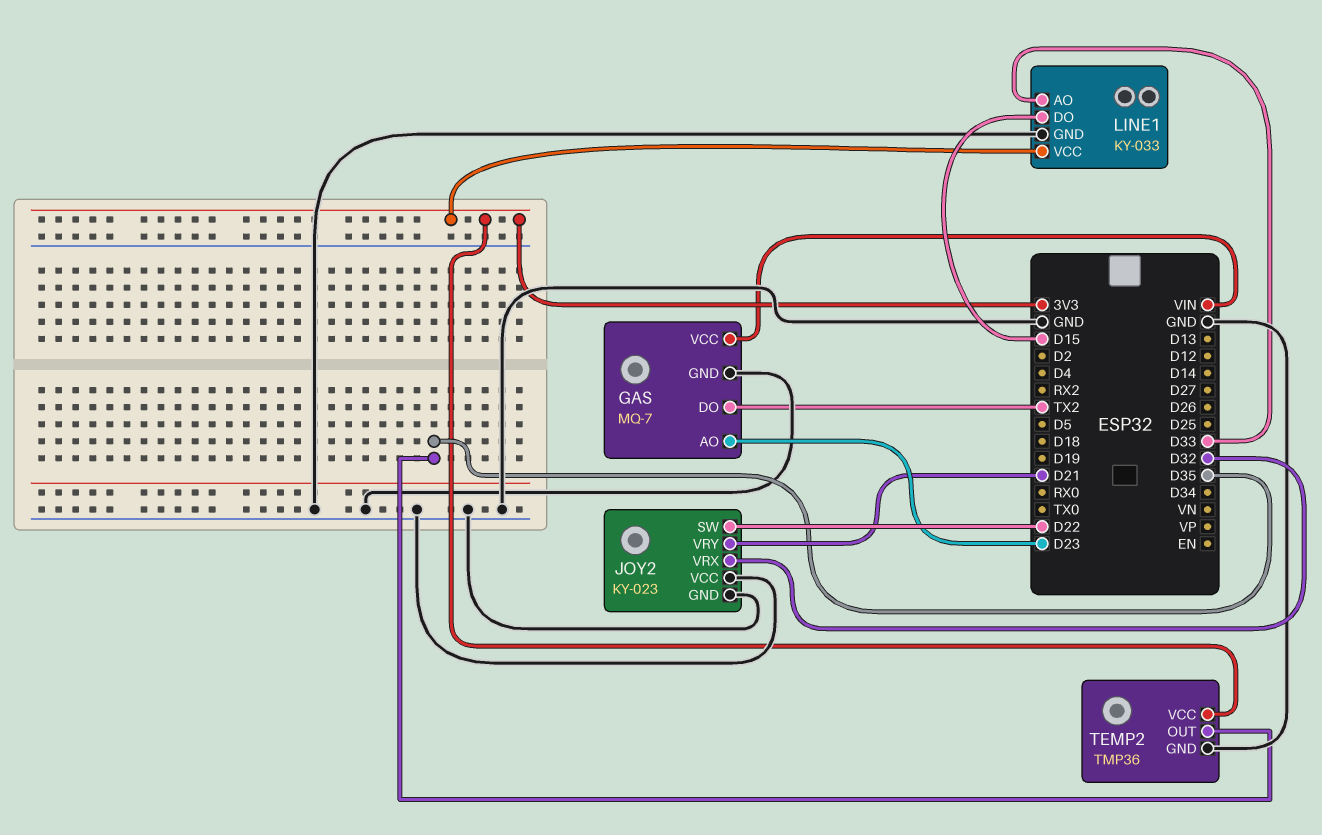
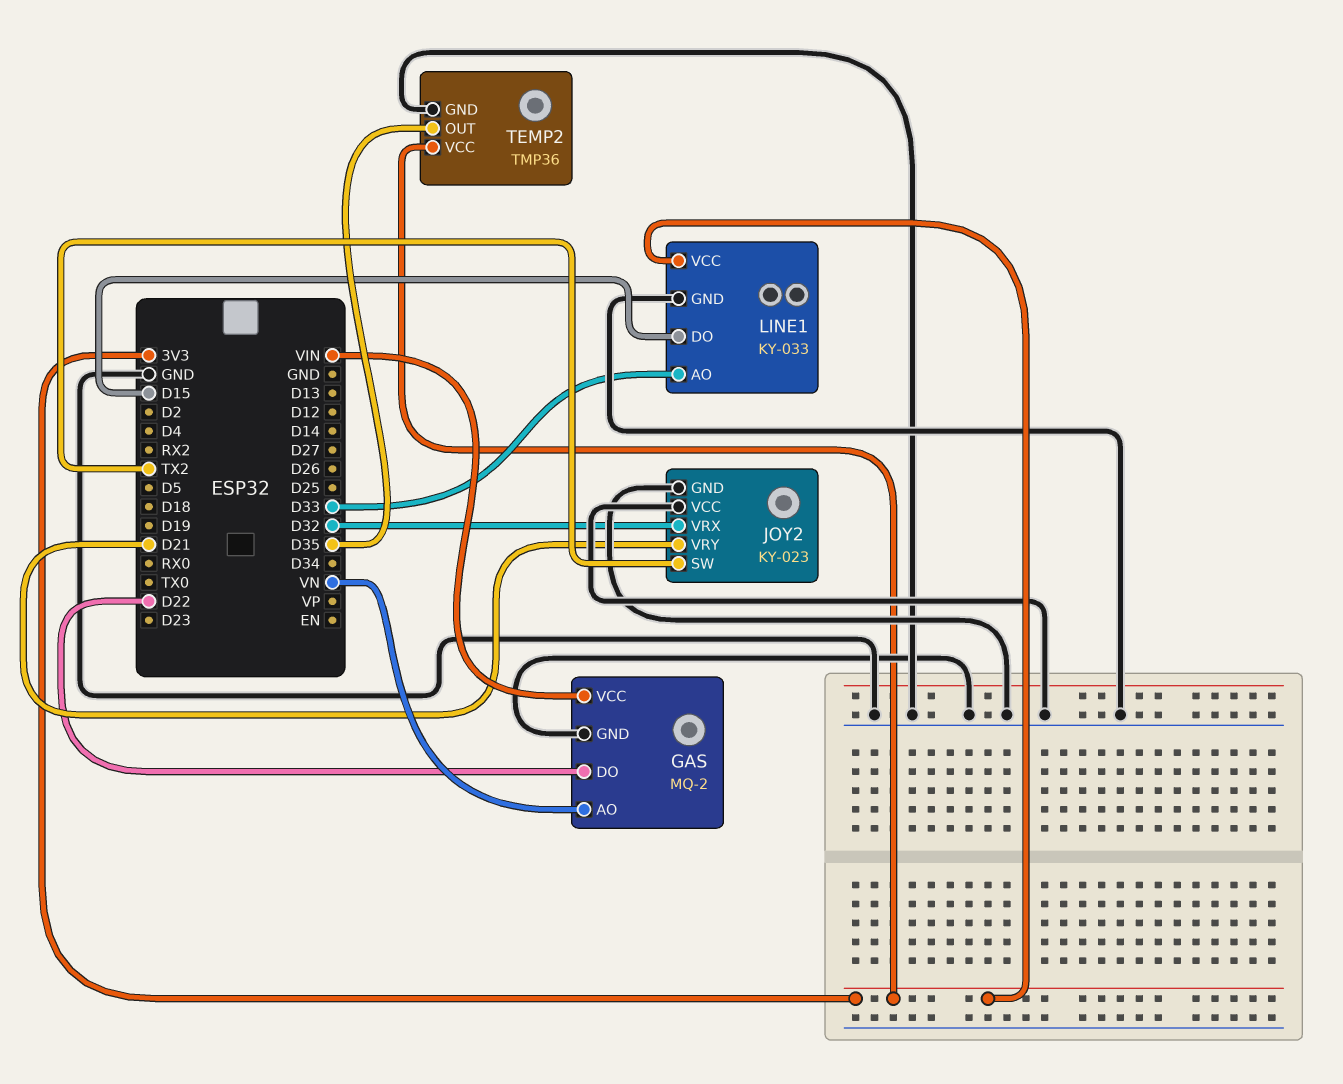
GAS: MQ-7 -> MQ-2
GAS pin AO: D23 -> VN
GAS pin DO: TX2 -> D22
JOY2 pin SW: D22 -> TX2

